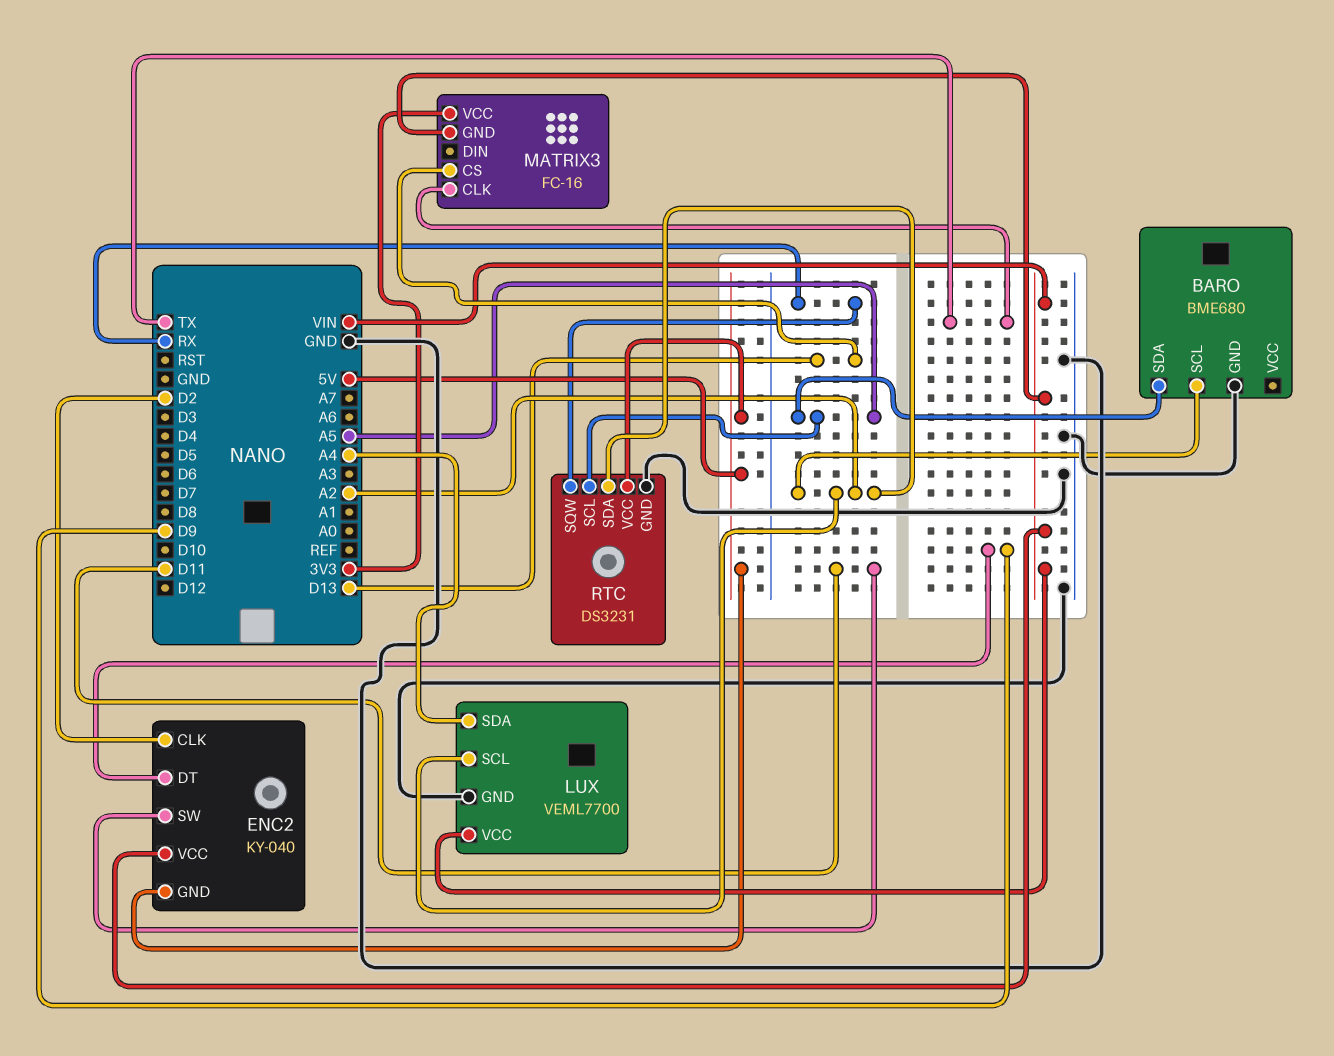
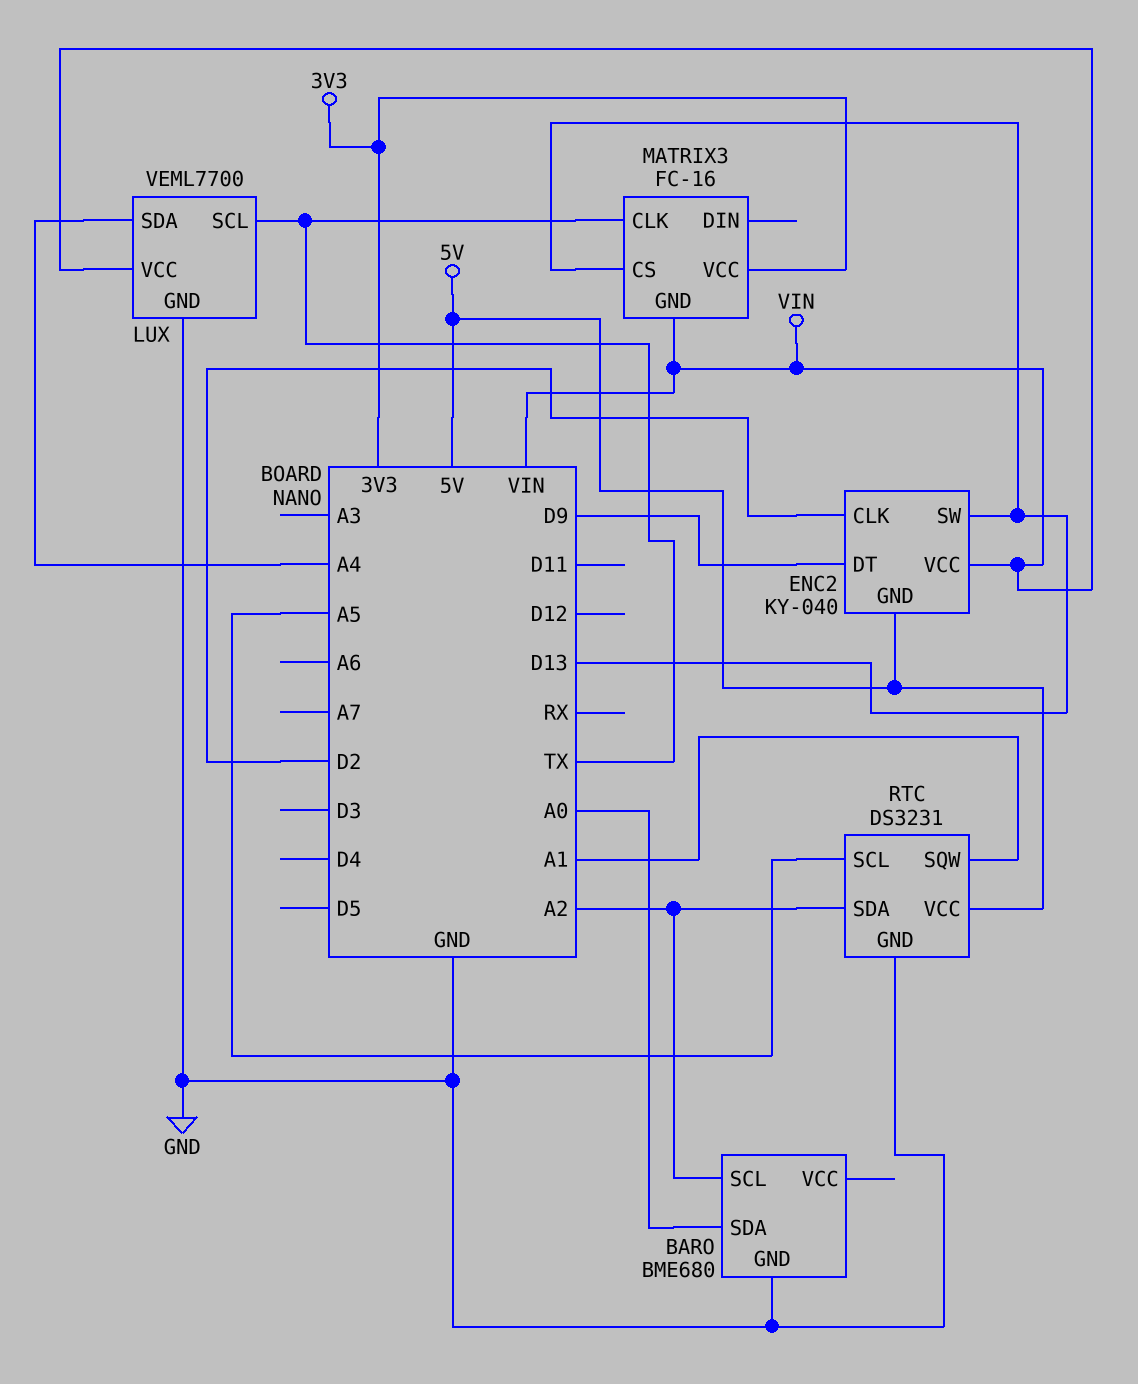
BARO pin SDA: A5 -> A0
ENC2 pin SW: D11 -> D13
LUX pin SCL: A2 -> TX
RTC pin SQW: RX -> A1

